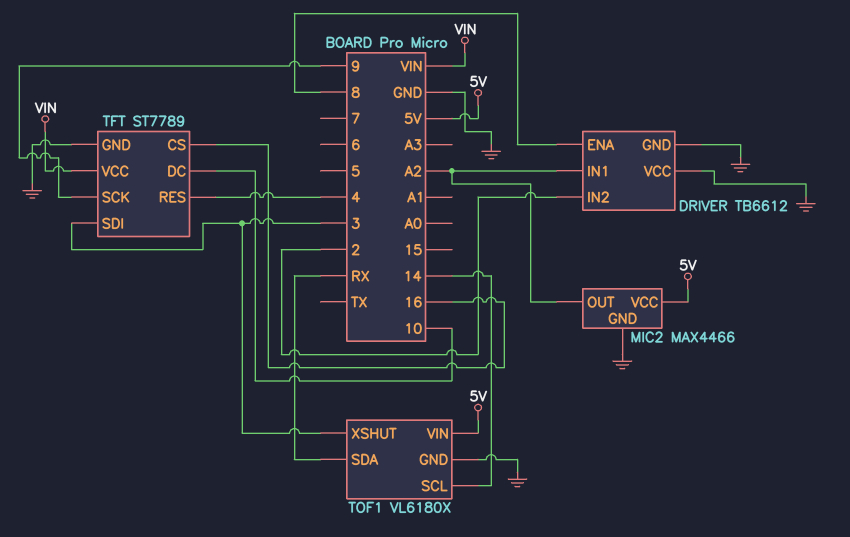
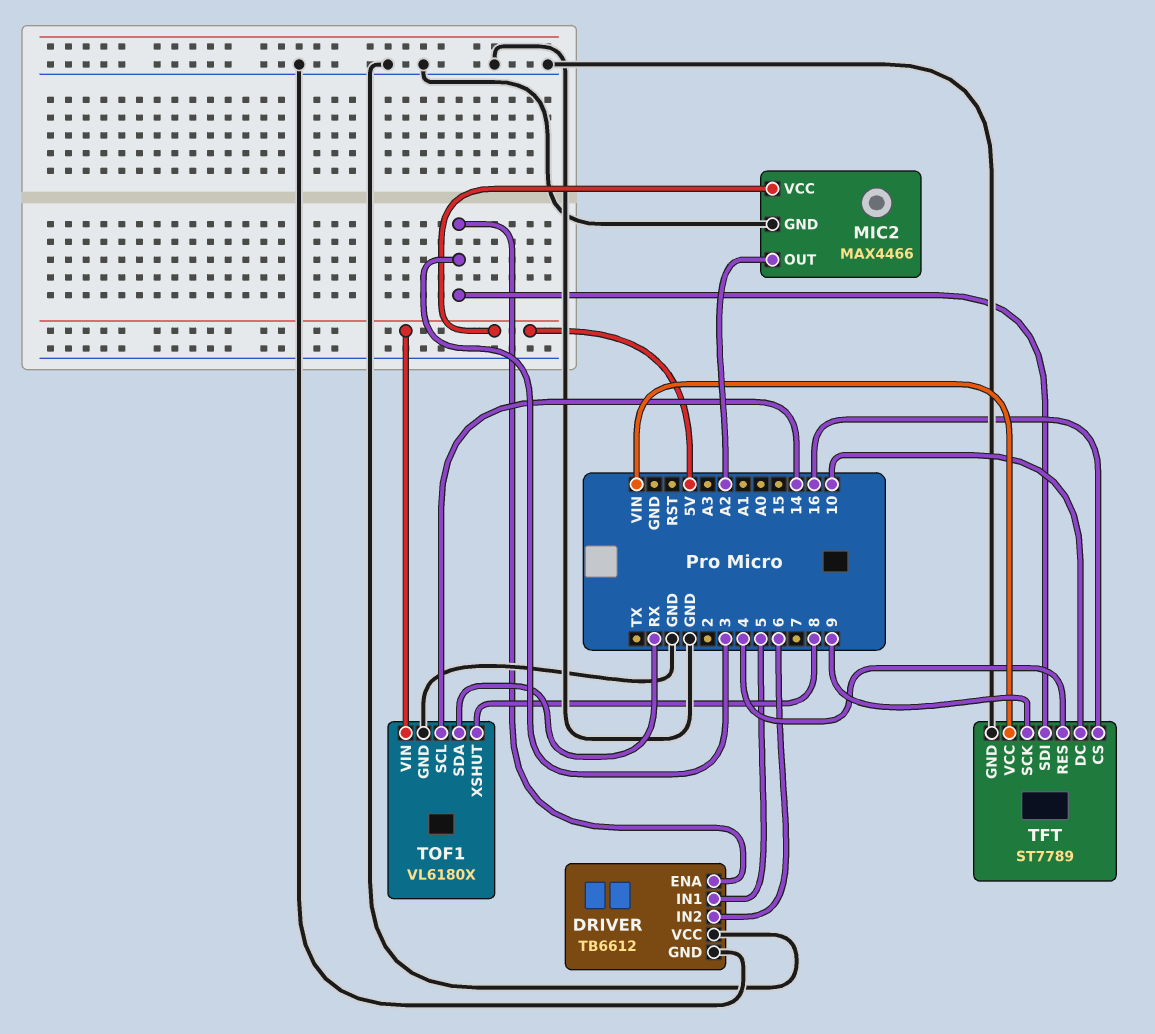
DRIVER pin ENA: 8 -> 3
DRIVER pin IN1: A2 -> 5
DRIVER pin IN2: 2 -> 6
TOF1 pin XSHUT: 3 -> 8

